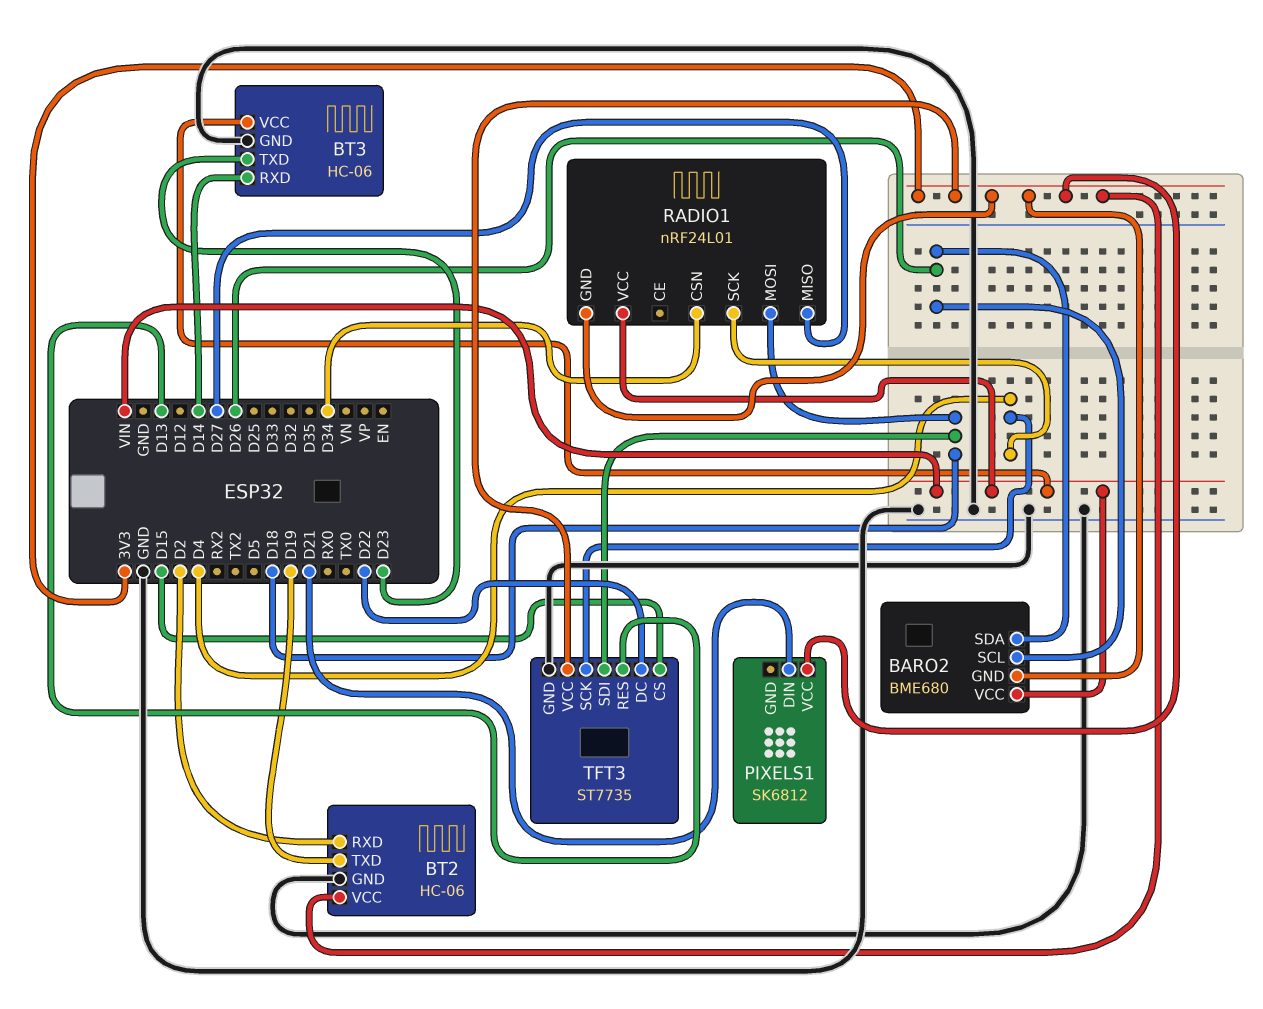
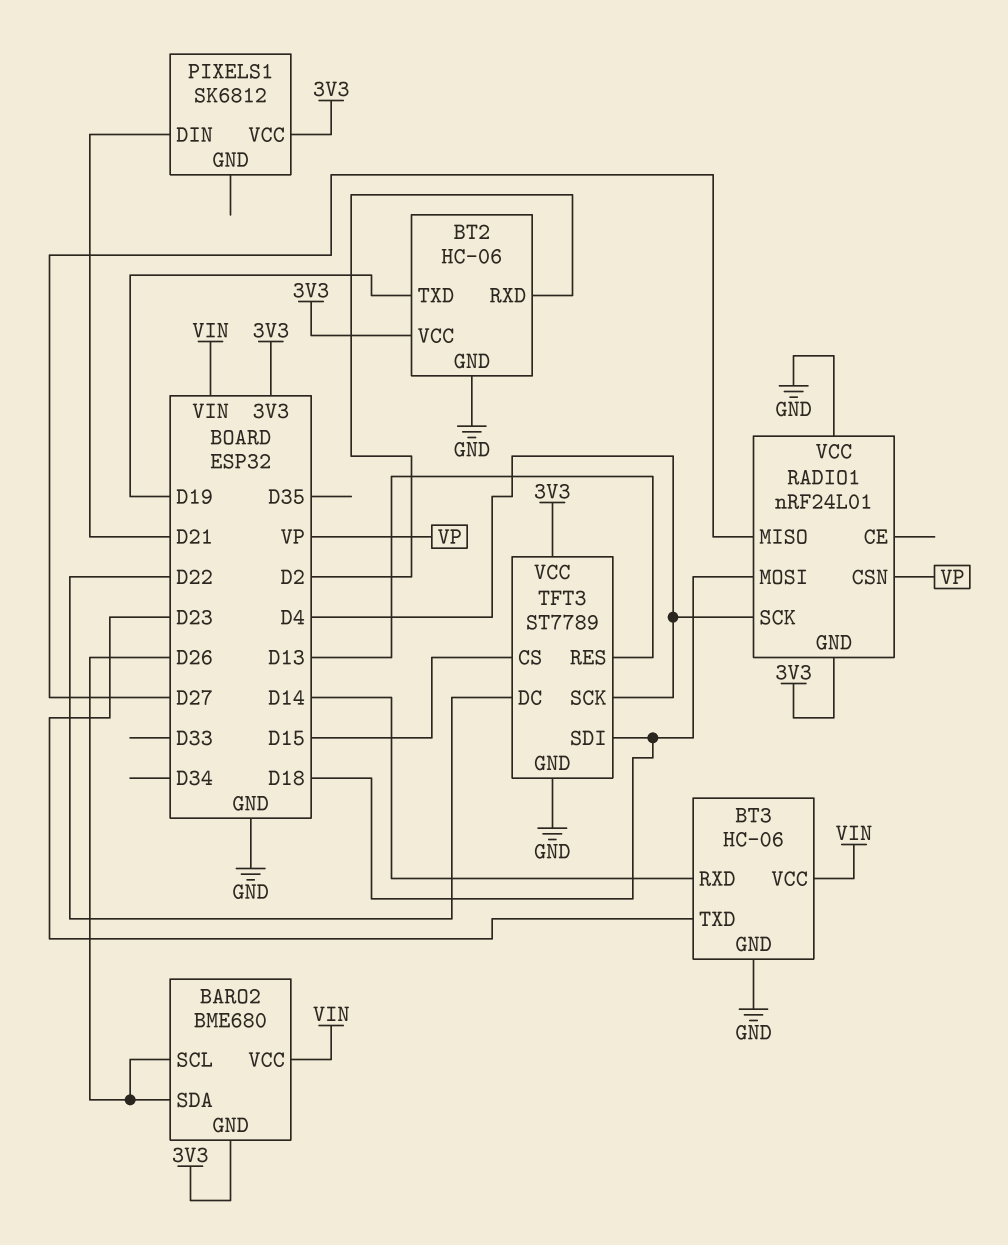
RADIO1 pin CSN: D34 -> VP
RADIO1 pin VCC: VIN -> GND
TFT3: ST7735 -> ST7789

